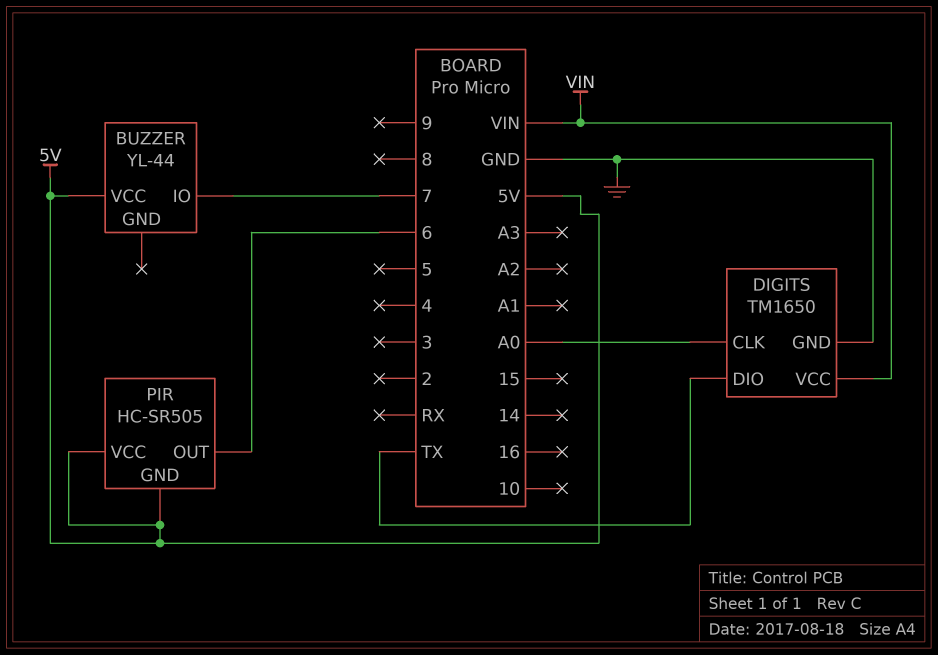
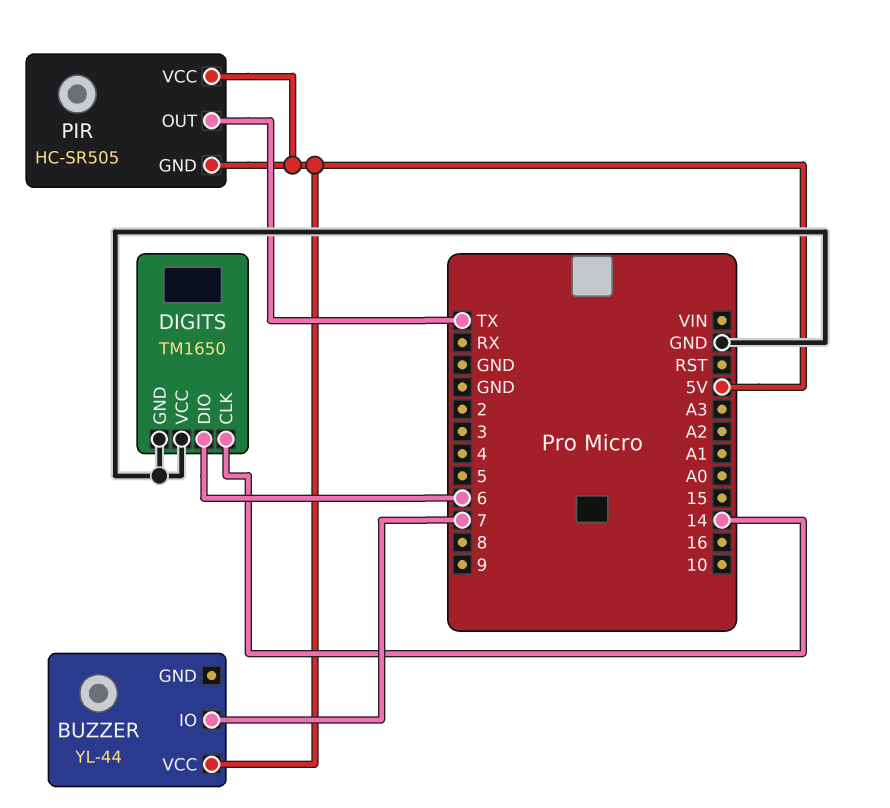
DIGITS pin CLK: A0 -> 14
DIGITS pin DIO: TX -> 6
DIGITS pin VCC: VIN -> GND
PIR pin OUT: 6 -> TX

